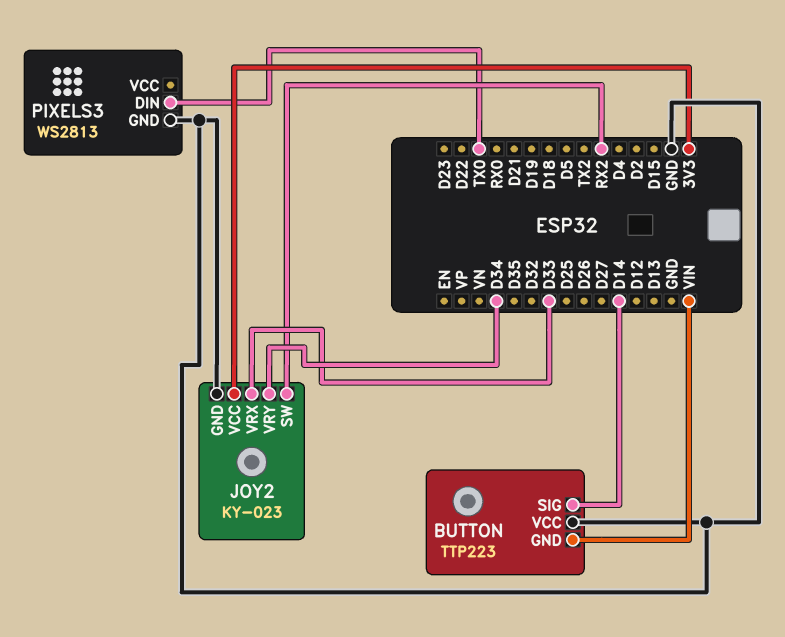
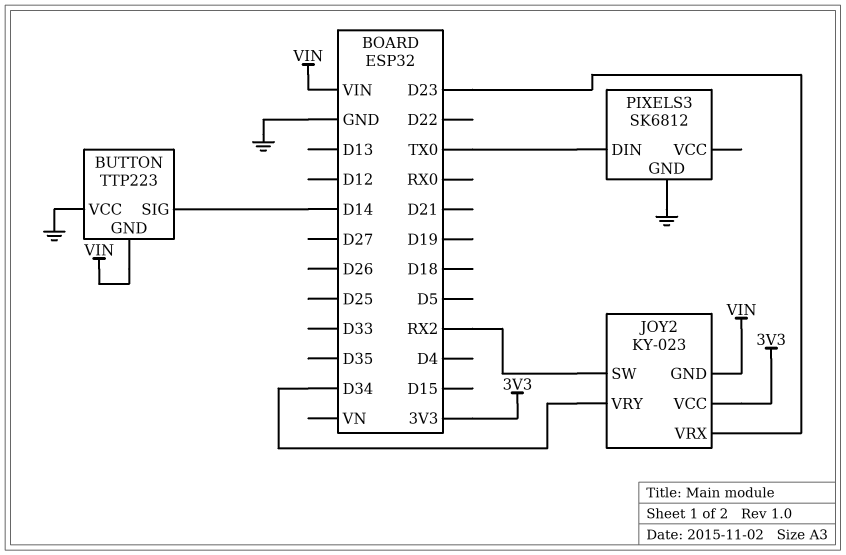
JOY2 pin GND: GND -> VIN
JOY2 pin VRX: D33 -> D23
PIXELS3: WS2813 -> SK6812

